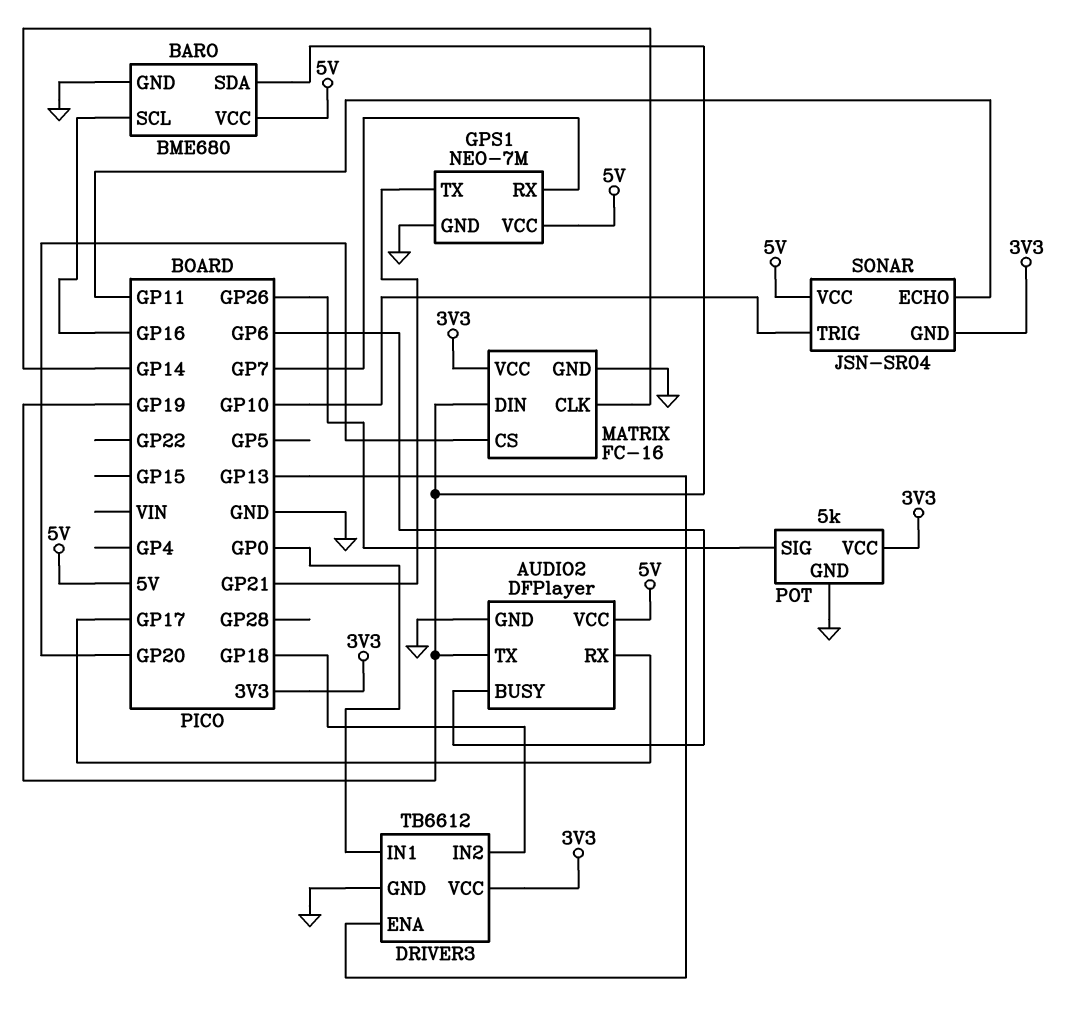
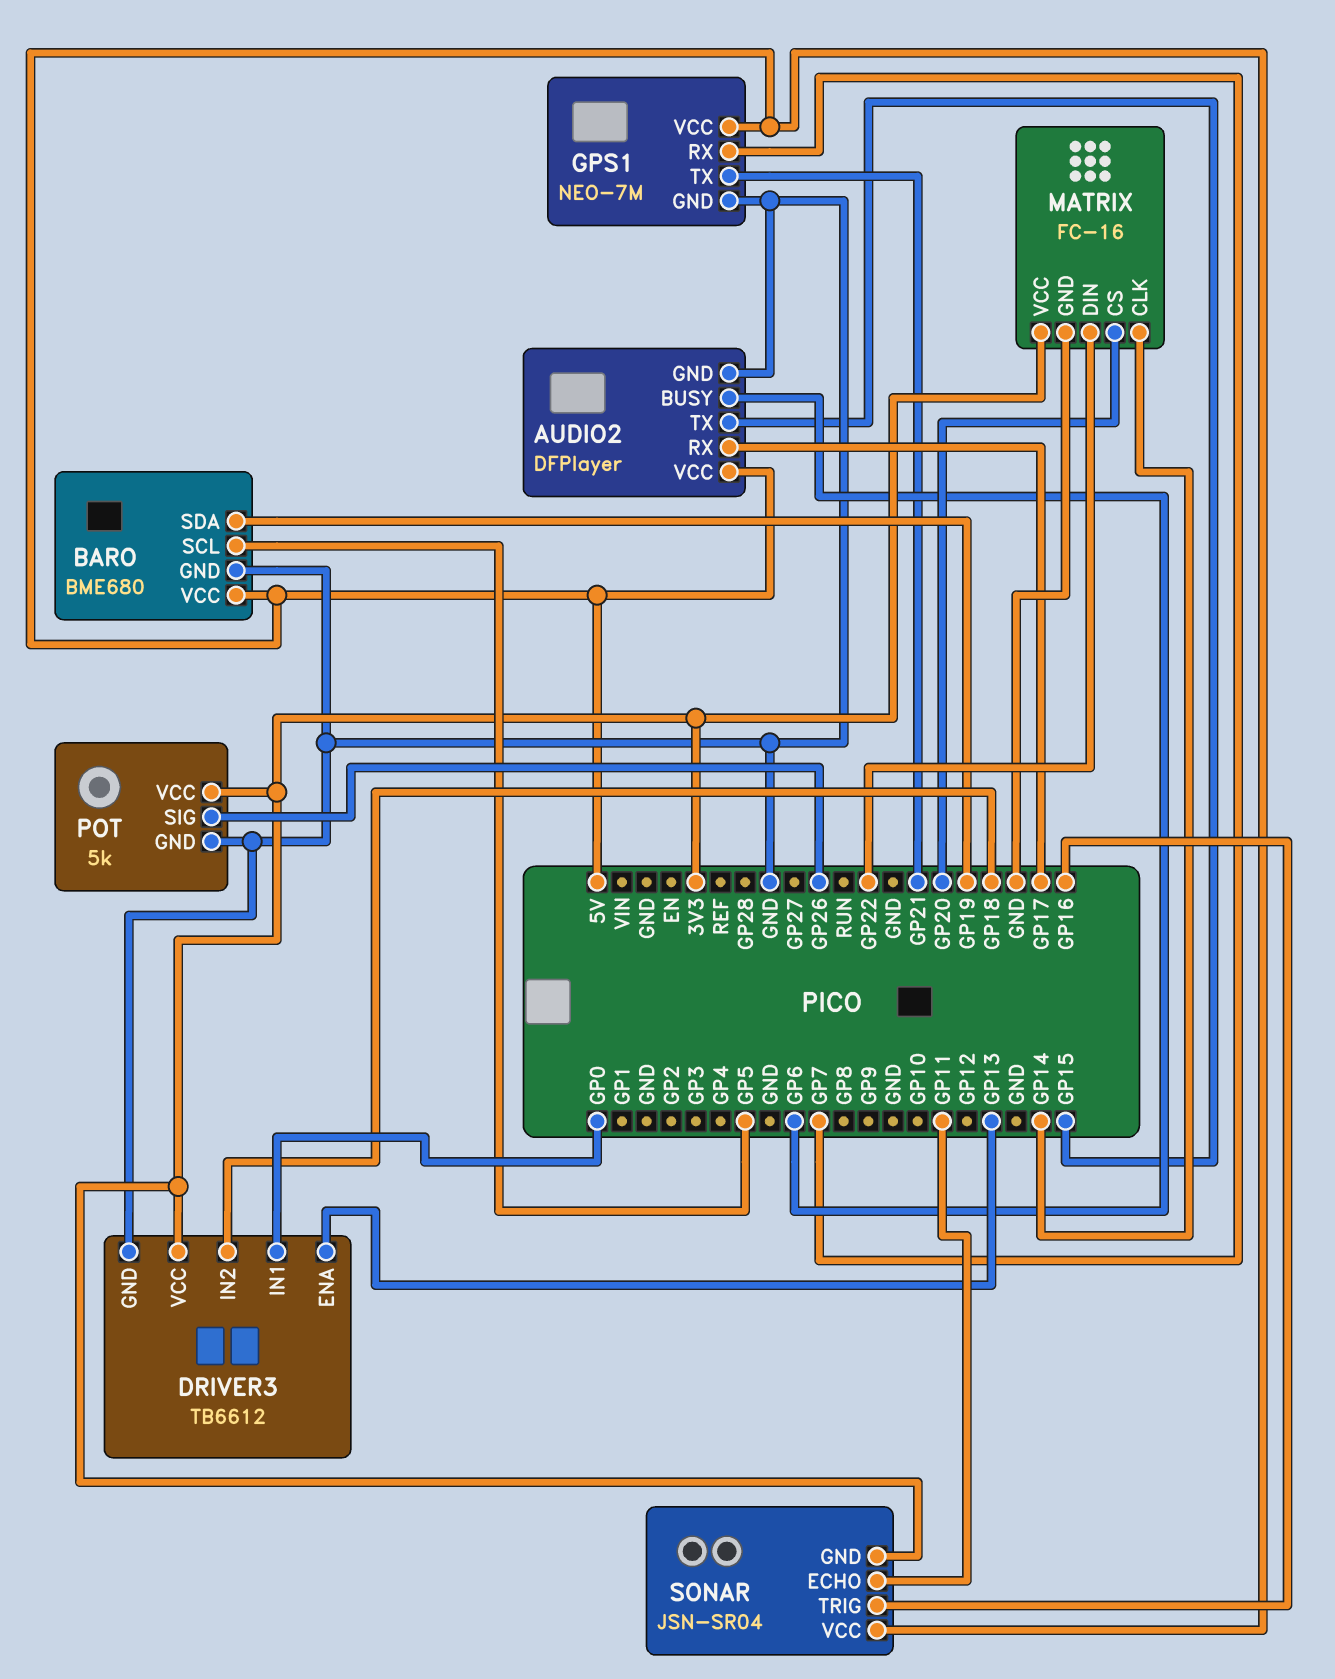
AUDIO2 pin TX: GP19 -> GP15
BARO pin SCL: GP16 -> GP5
MATRIX pin DIN: GP19 -> GP22
SONAR pin TRIG: GP10 -> GP16

